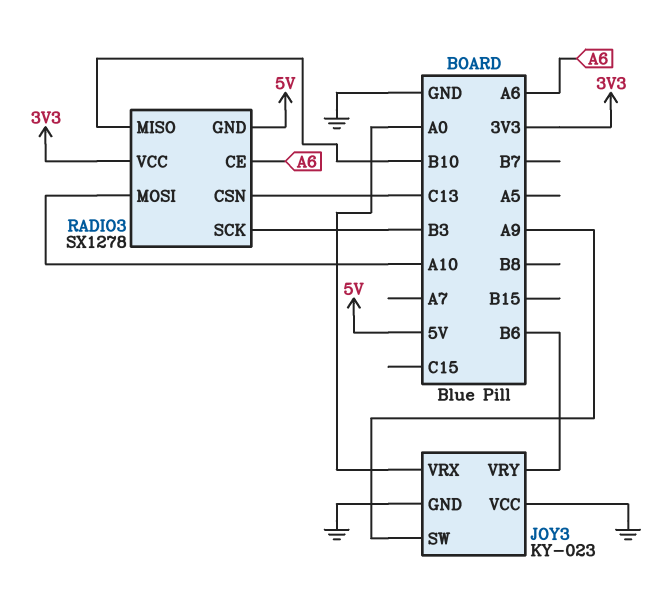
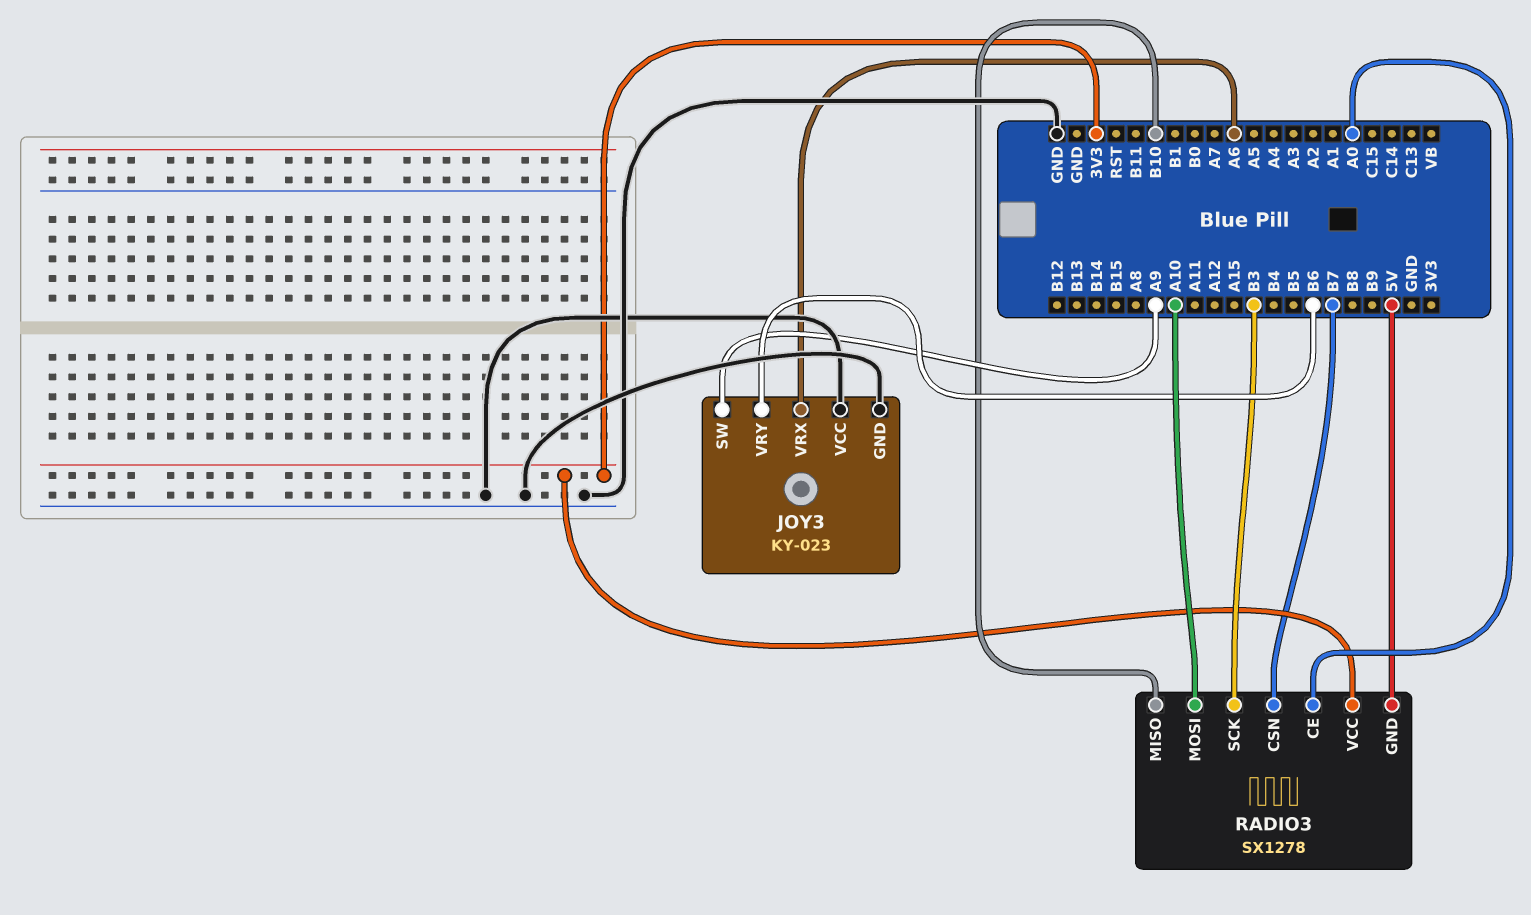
JOY3 pin VRX: A0 -> A6
RADIO3 pin CE: A6 -> A0
RADIO3 pin CSN: C13 -> B7

